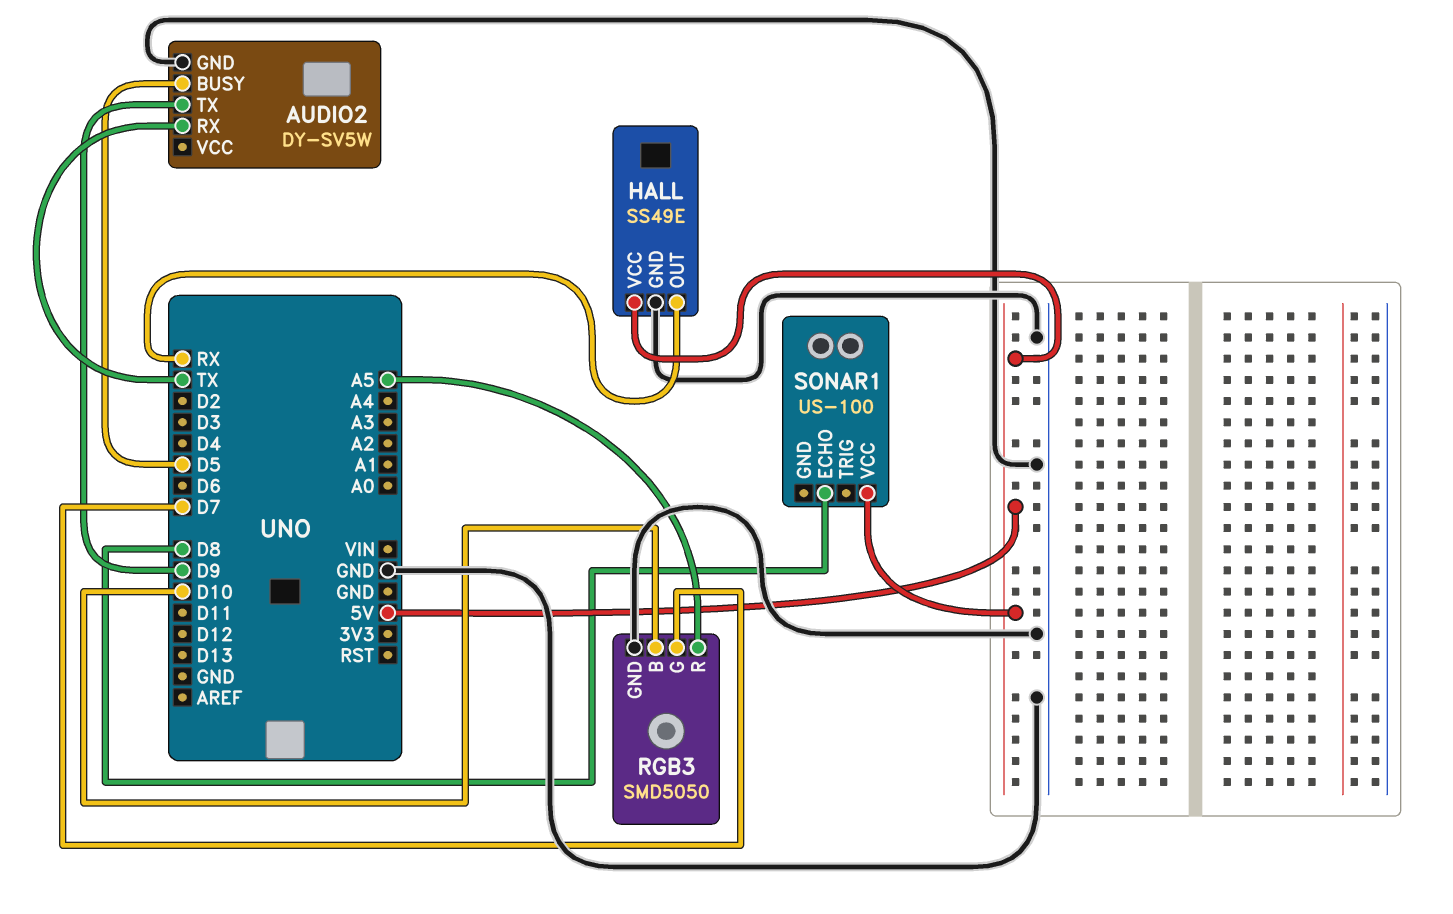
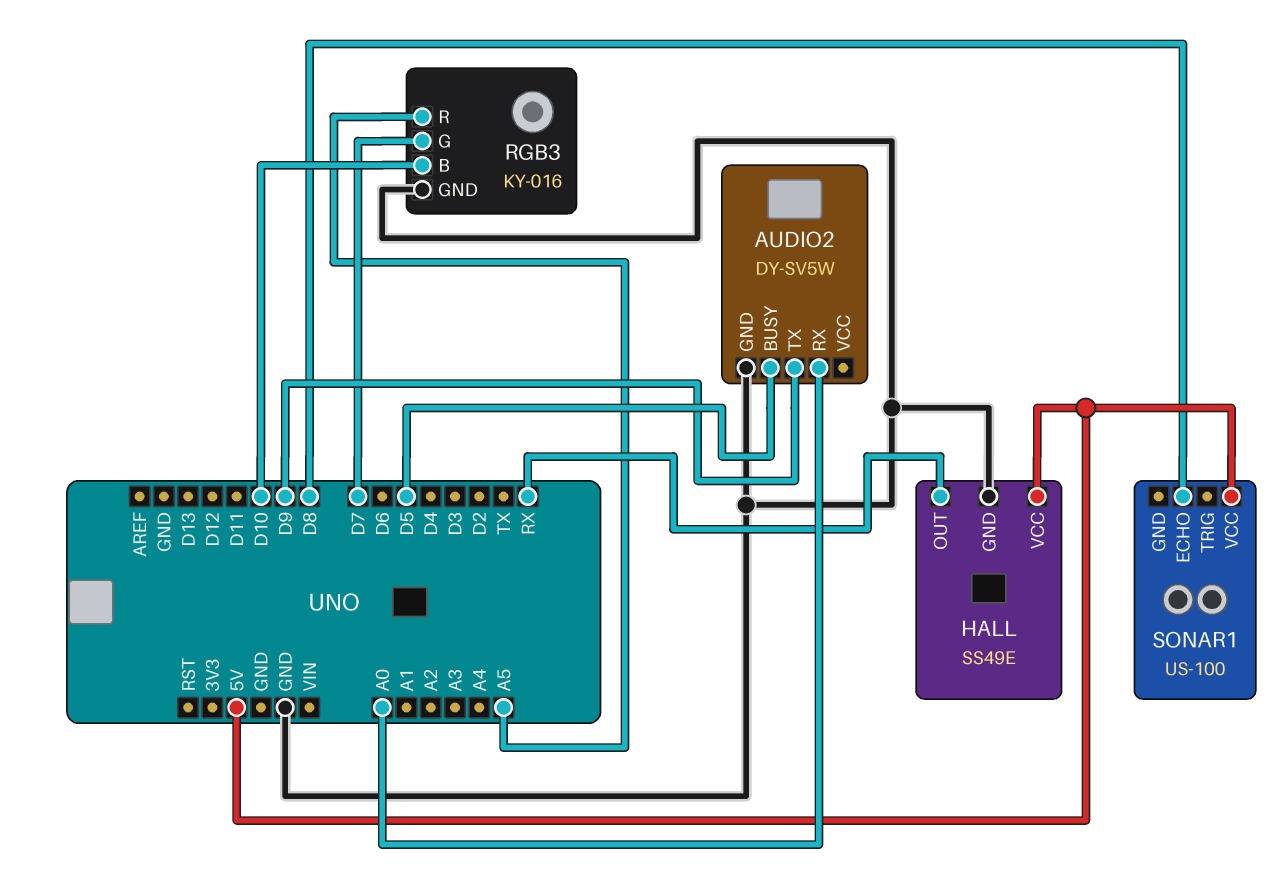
AUDIO2 pin RX: TX -> A0
RGB3: SMD5050 -> KY-016

